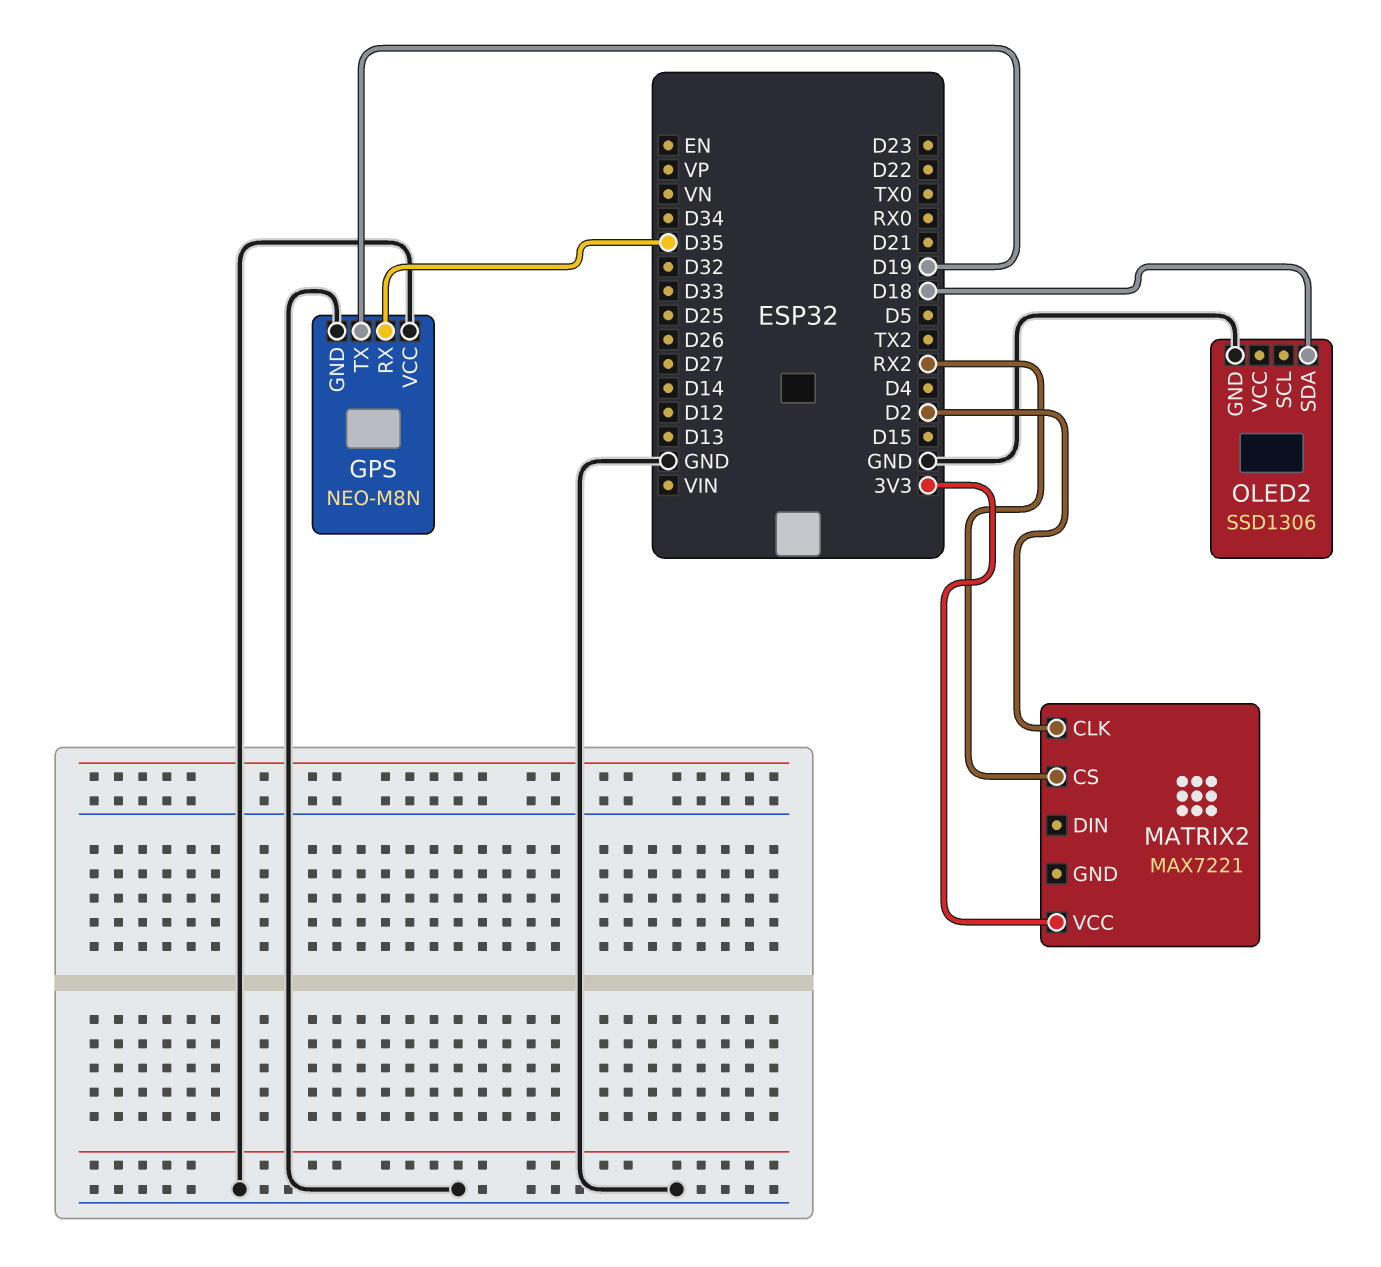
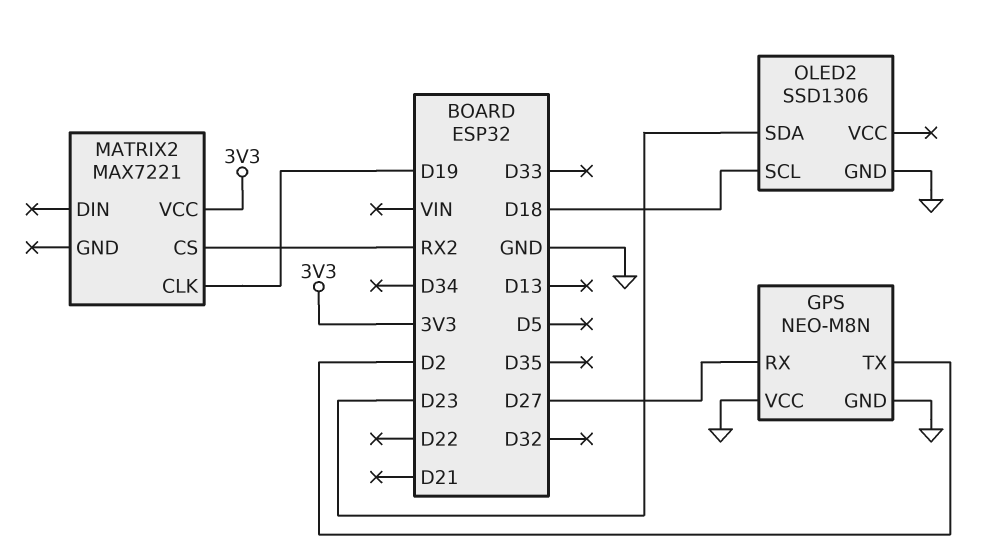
GPS pin RX: D35 -> D27
GPS pin TX: D19 -> D2
MATRIX2 pin CLK: D2 -> D19
OLED2 pin SCL: none -> D18
OLED2 pin SDA: D18 -> D23

